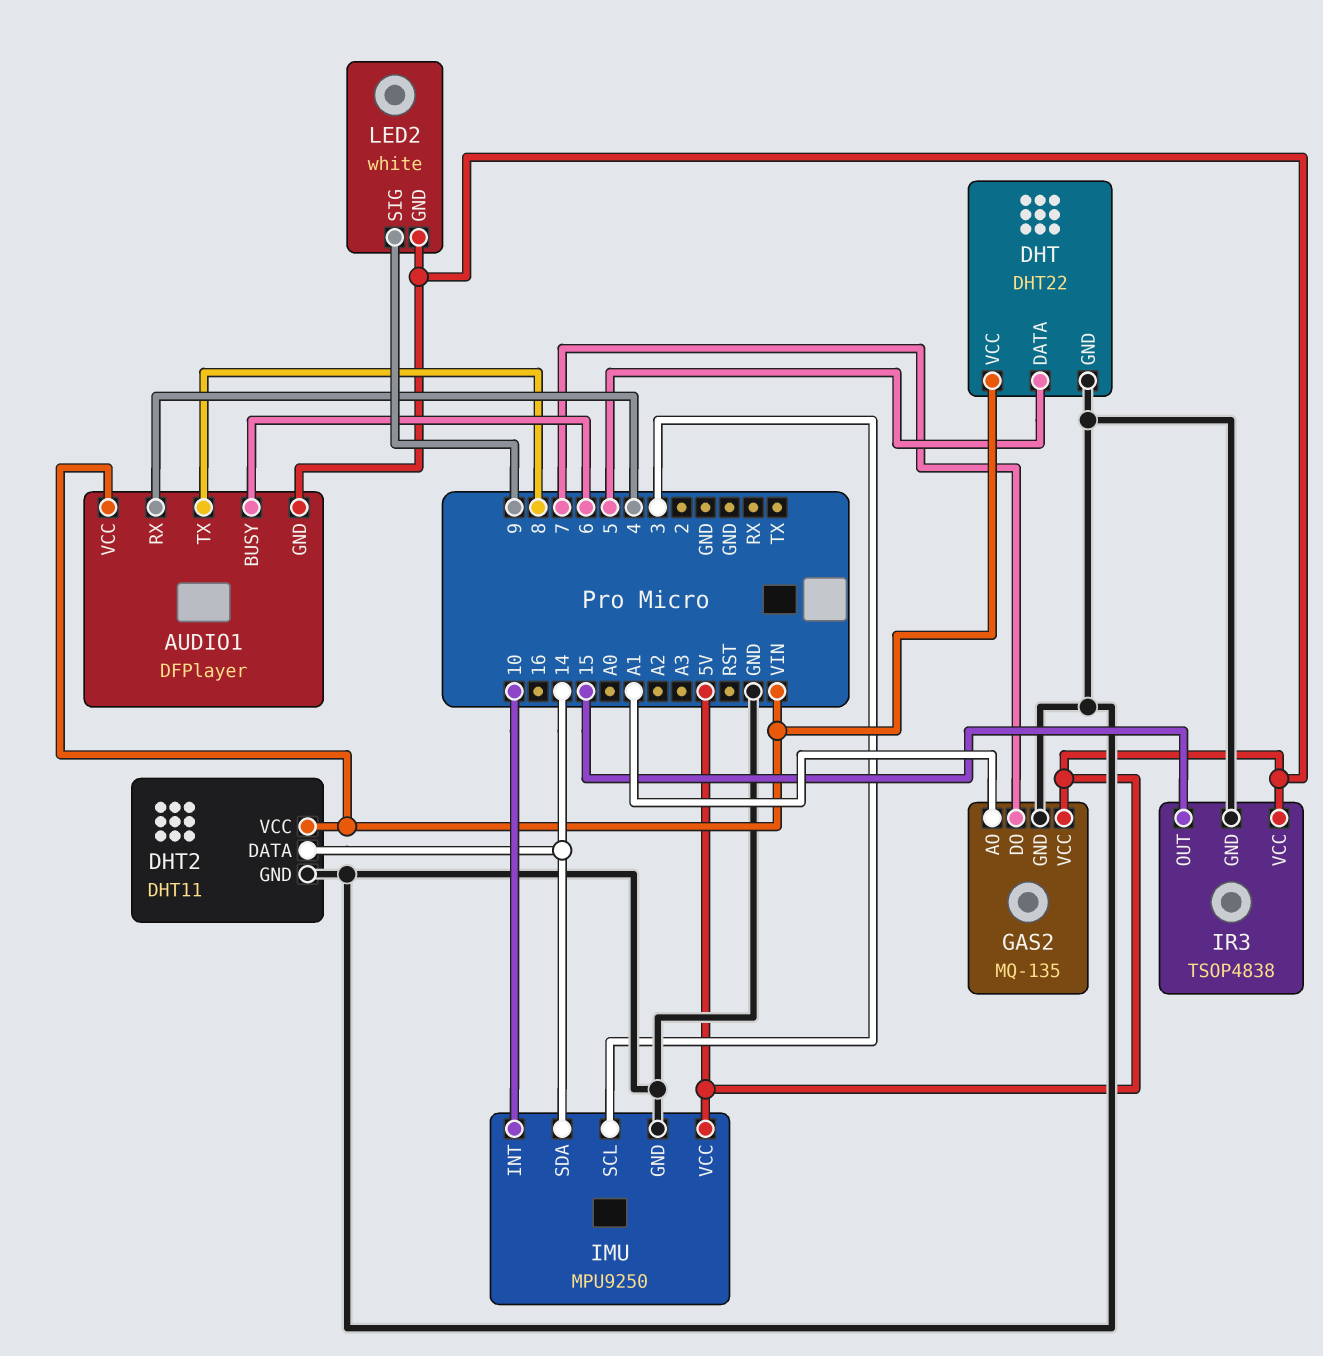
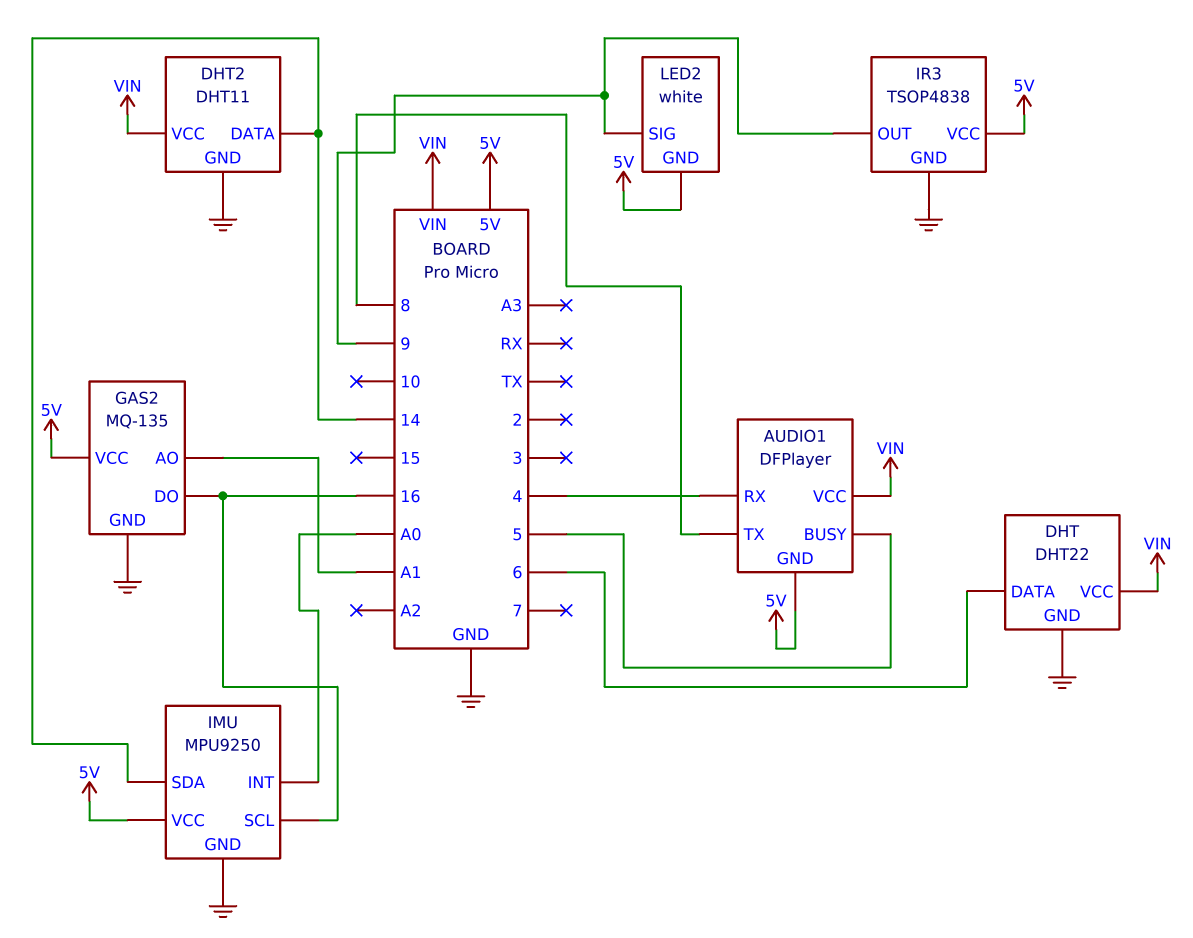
AUDIO1 pin BUSY: 6 -> 5
DHT pin DATA: 5 -> 6
GAS2 pin DO: 7 -> 16
IMU pin INT: 10 -> A0
IMU pin SCL: 3 -> 16
IR3 pin OUT: 15 -> 9

